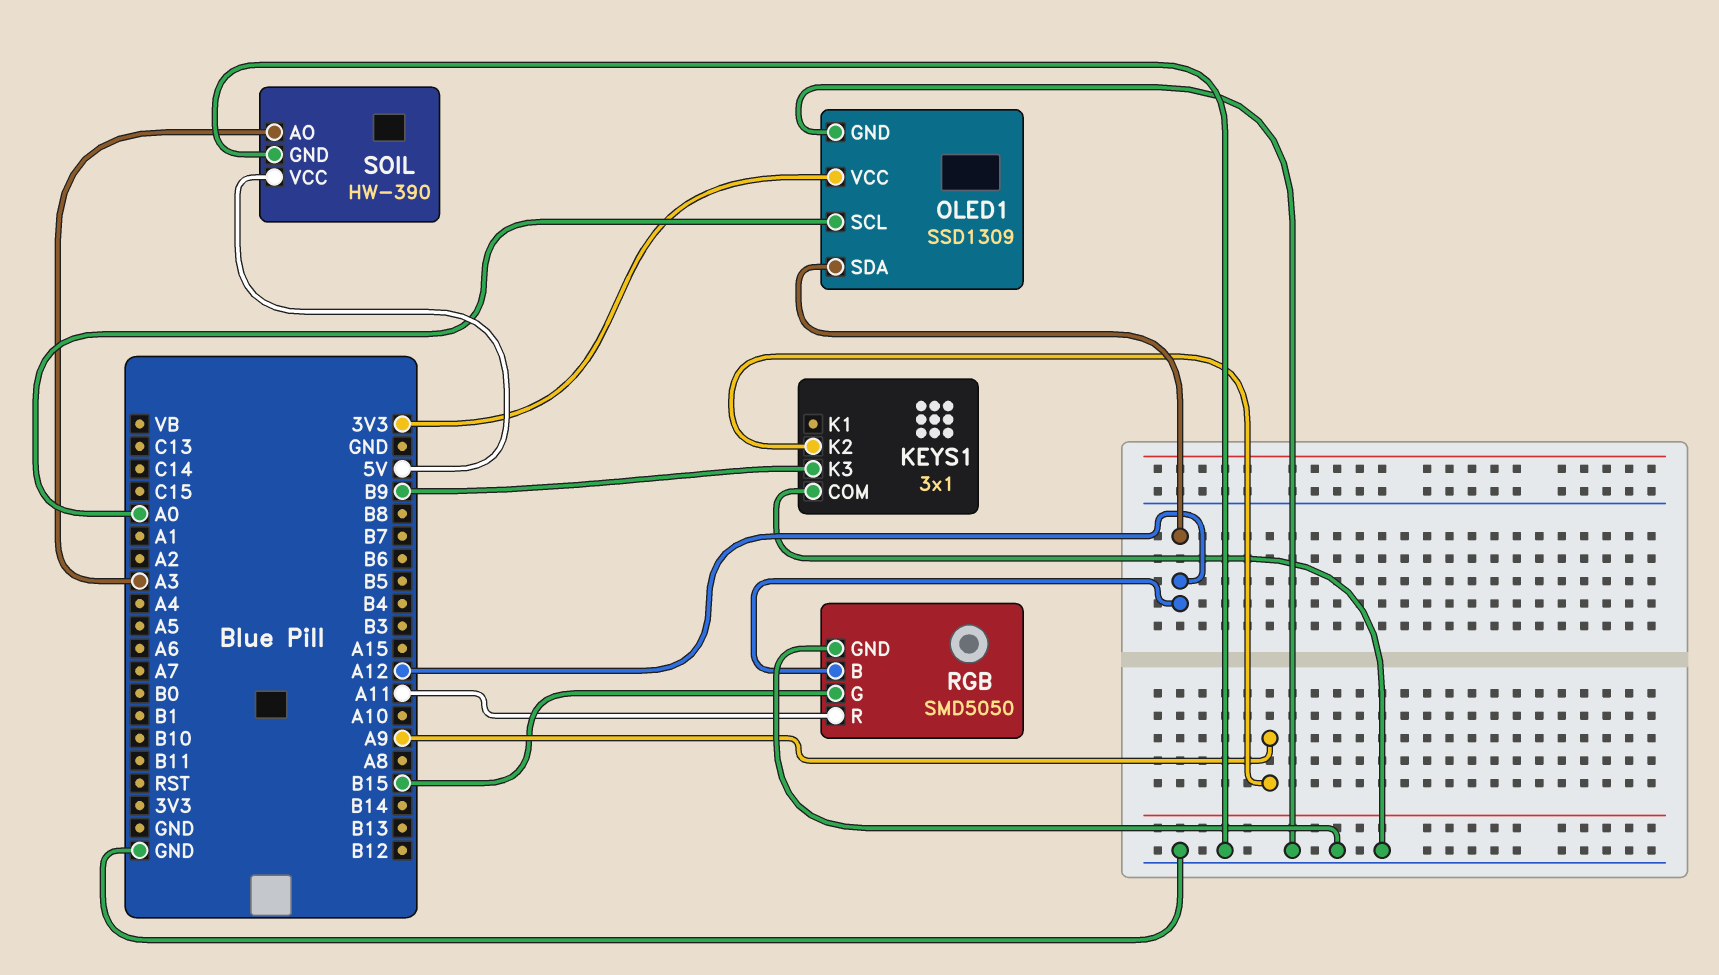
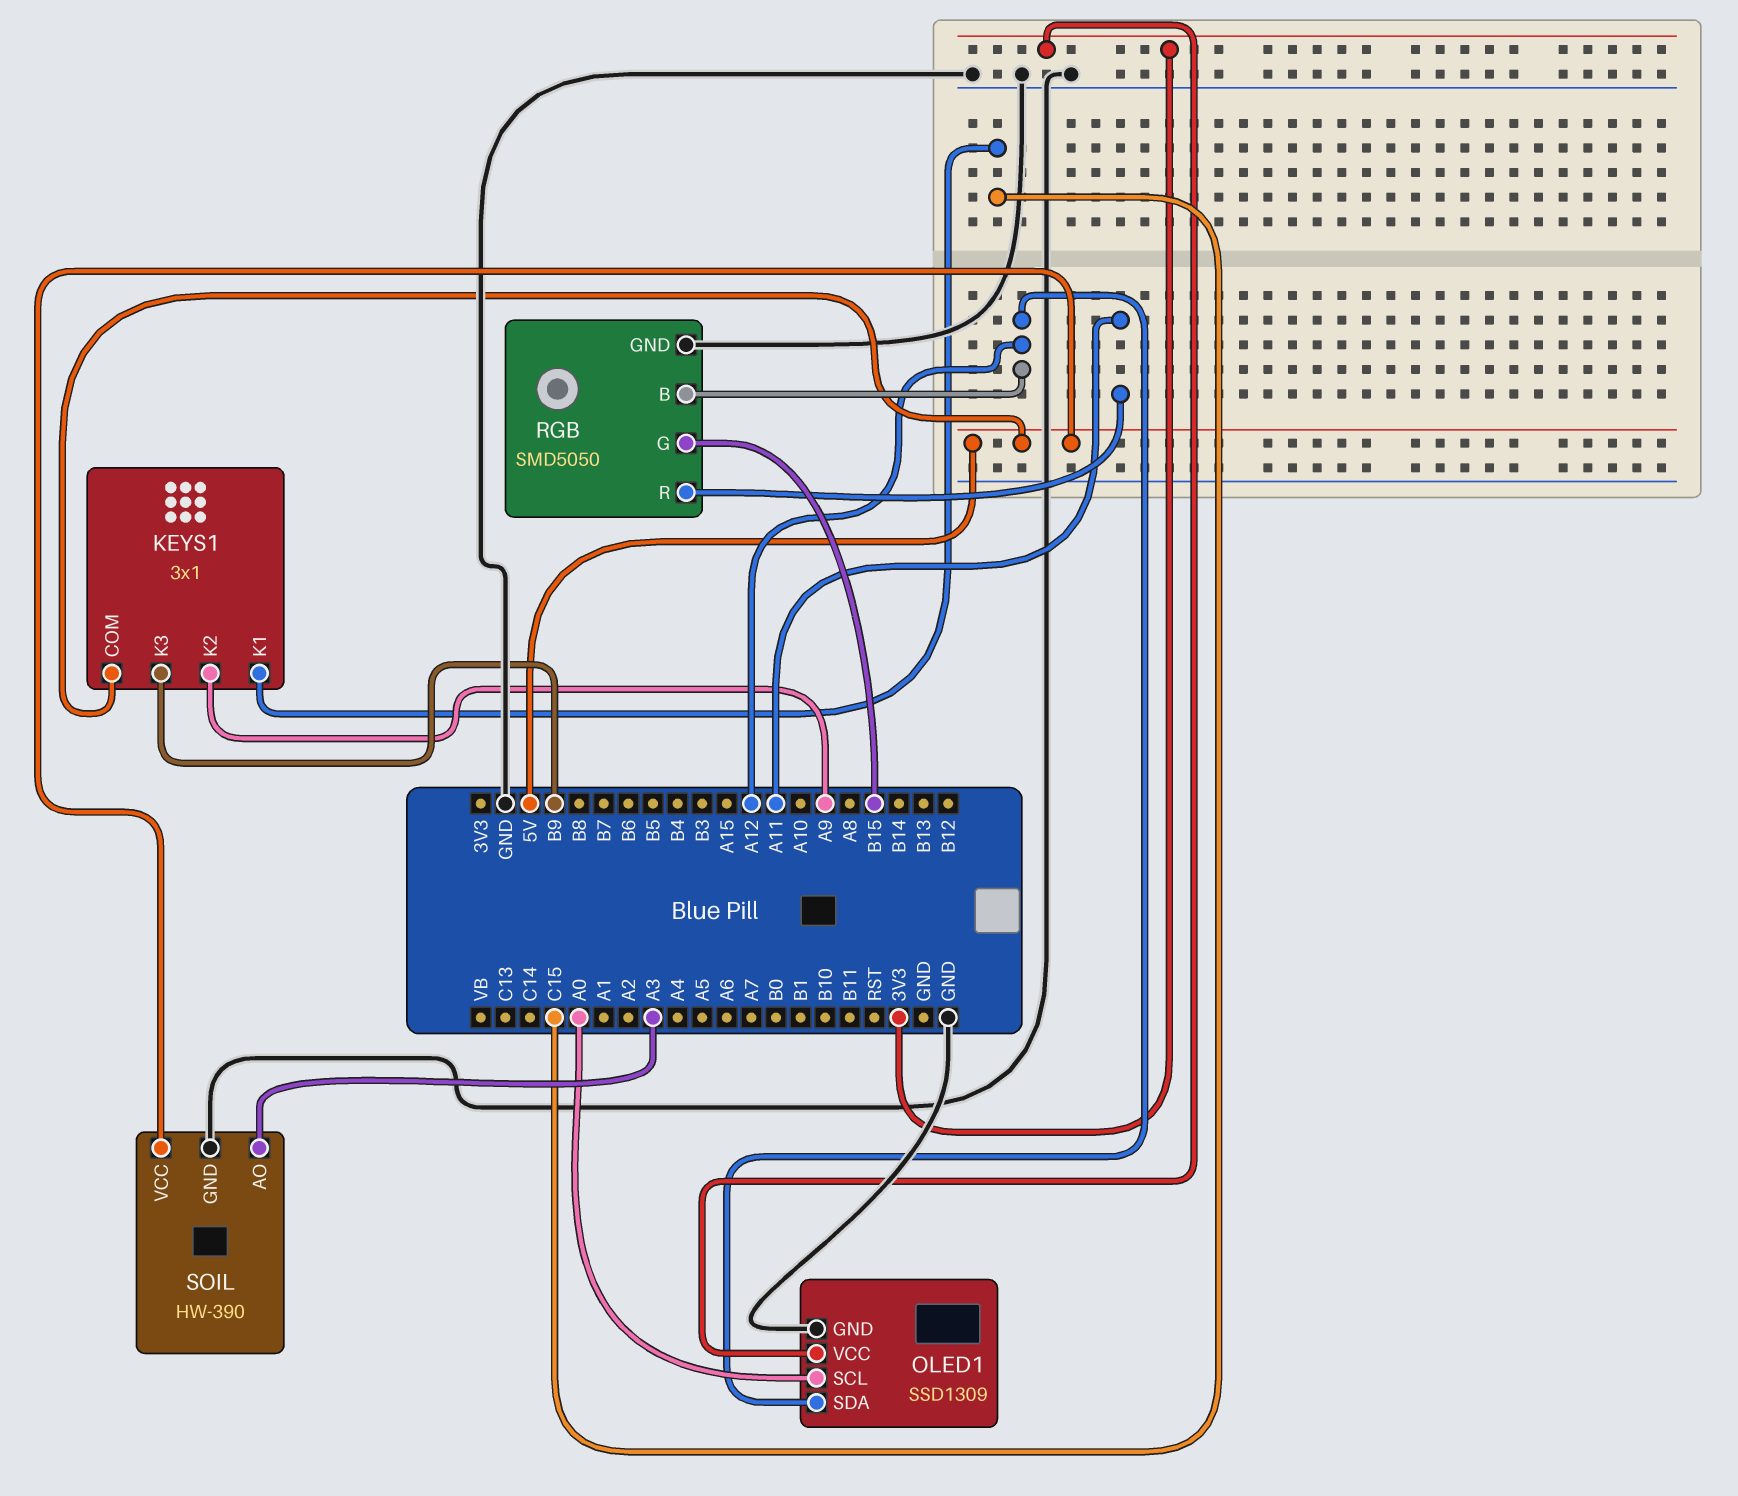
KEYS1 pin COM: GND -> 5V
KEYS1 pin K1: none -> C15

